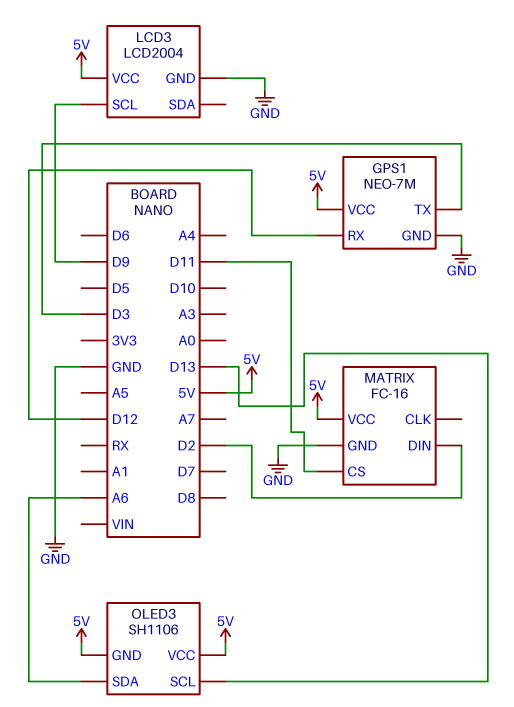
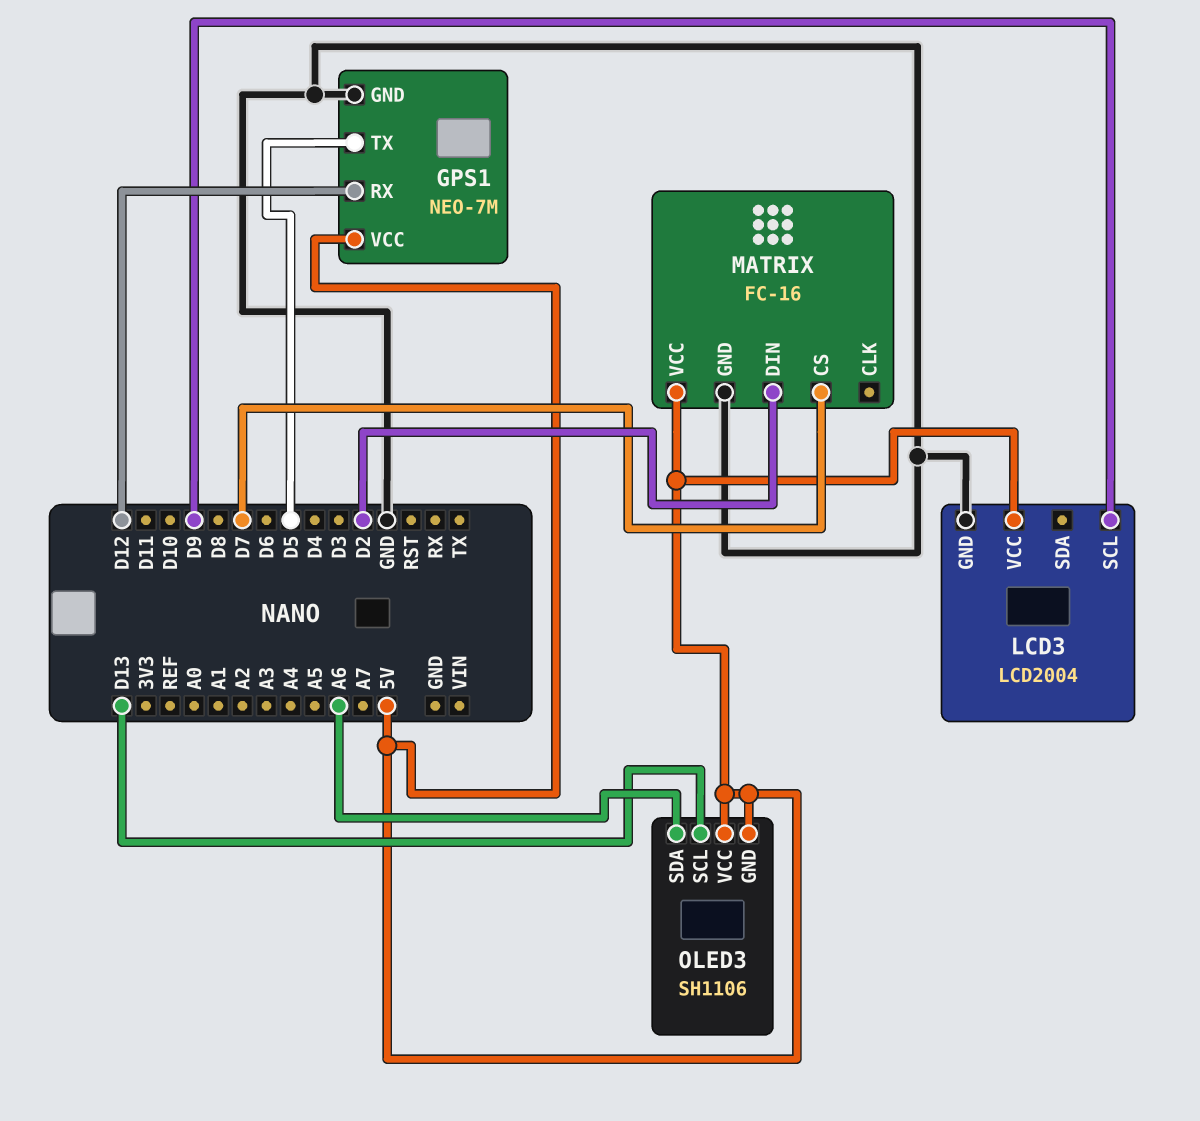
GPS1 pin TX: D3 -> D5
MATRIX pin CS: D11 -> D7

